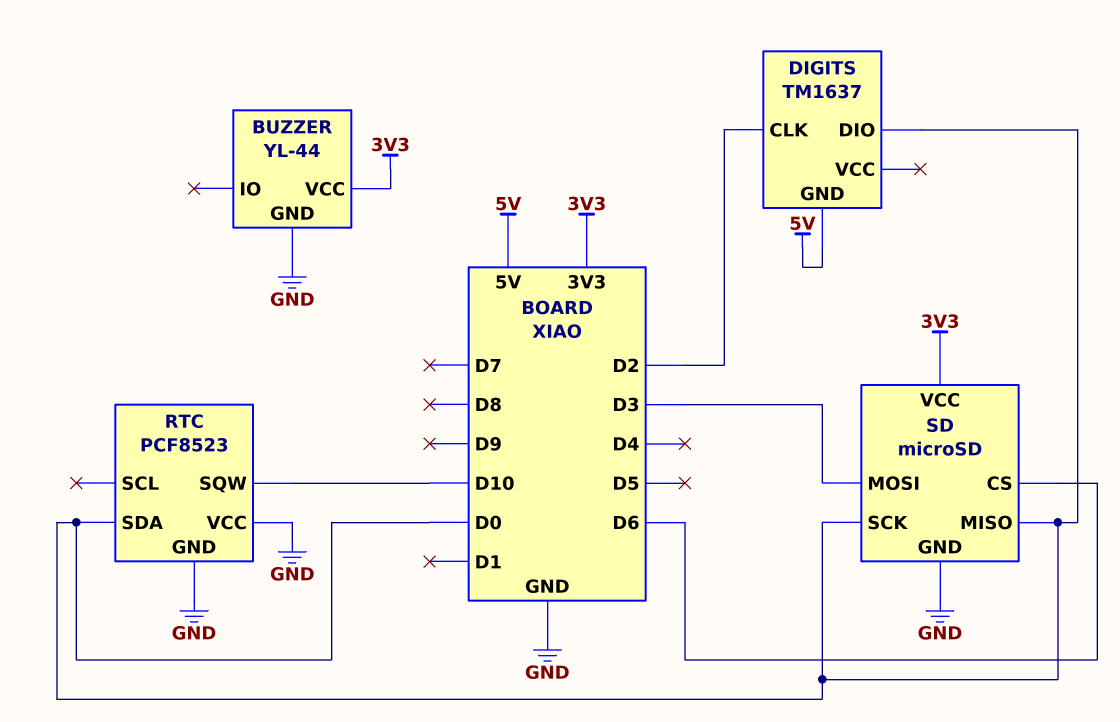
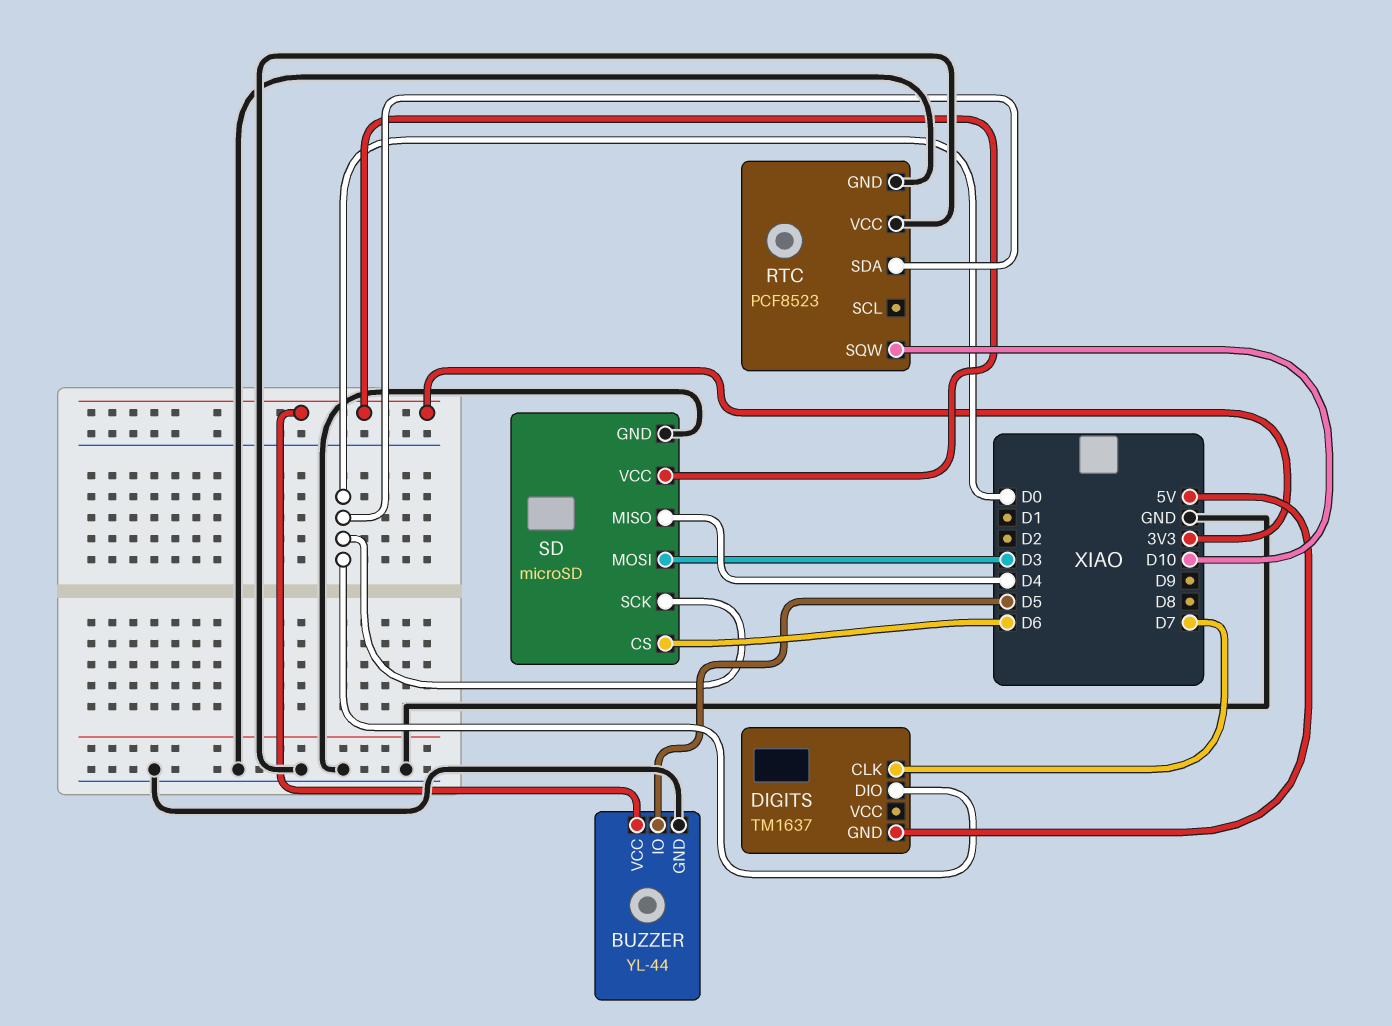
BUZZER pin IO: none -> D5
DIGITS pin CLK: D2 -> D7
SD pin MISO: D0 -> D4

